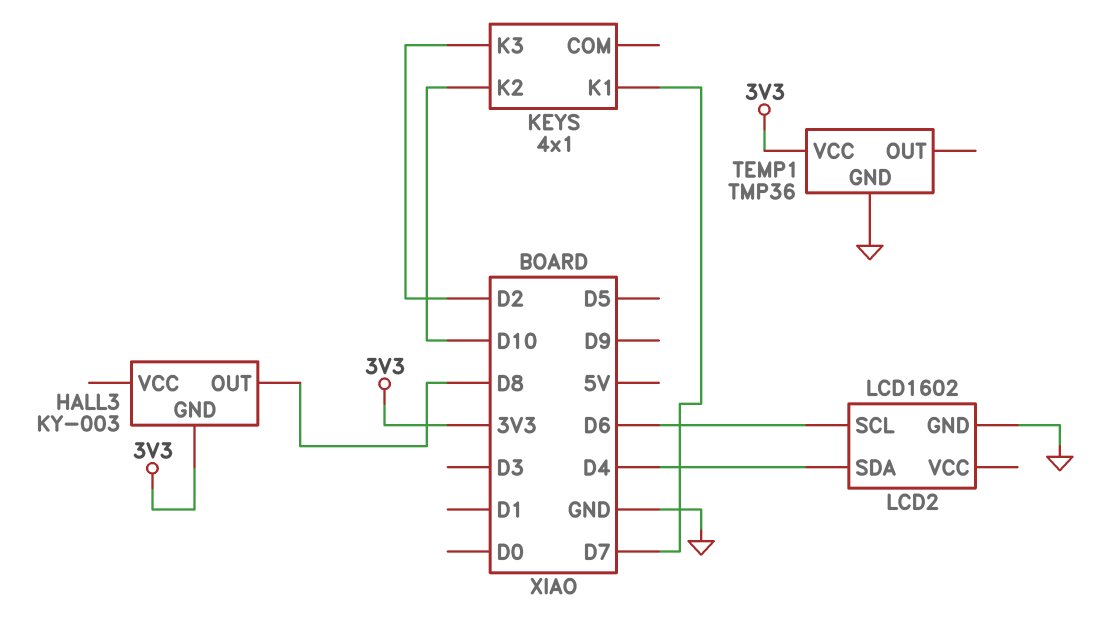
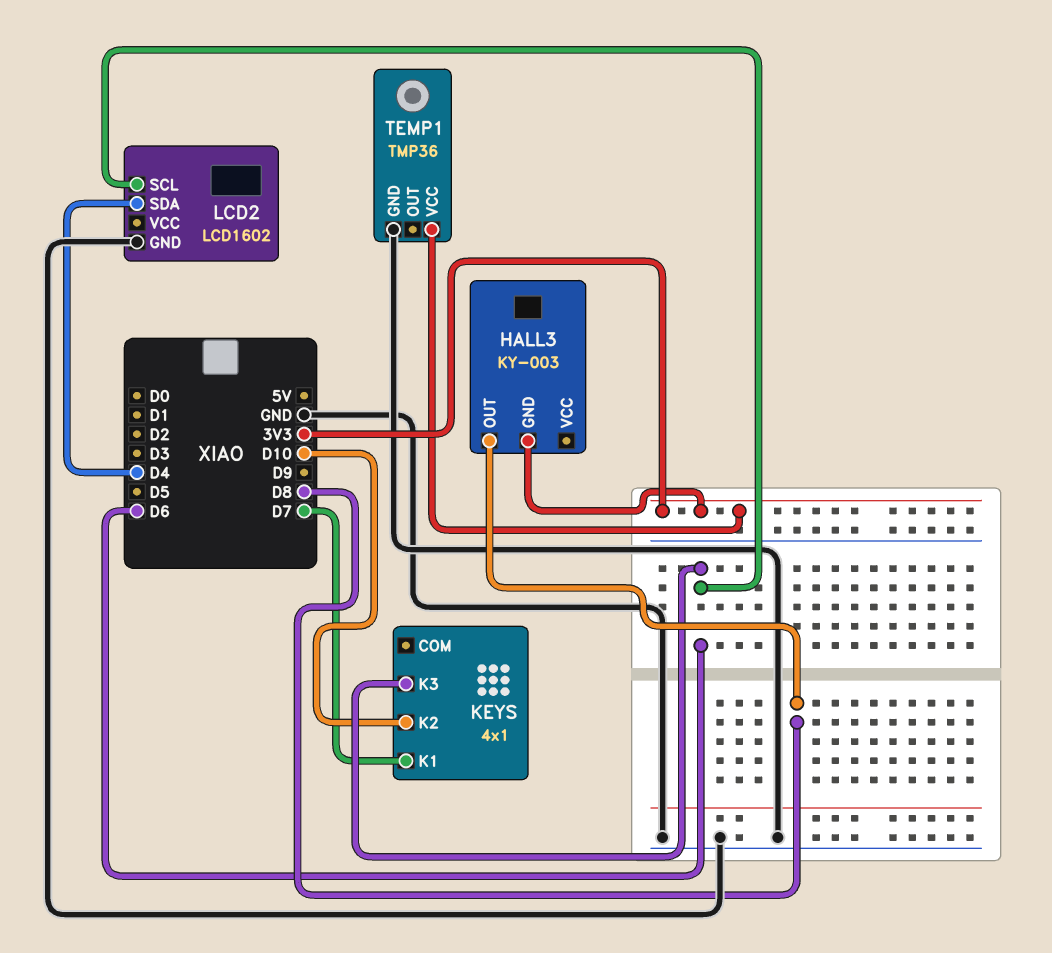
KEYS pin K3: D2 -> D6

